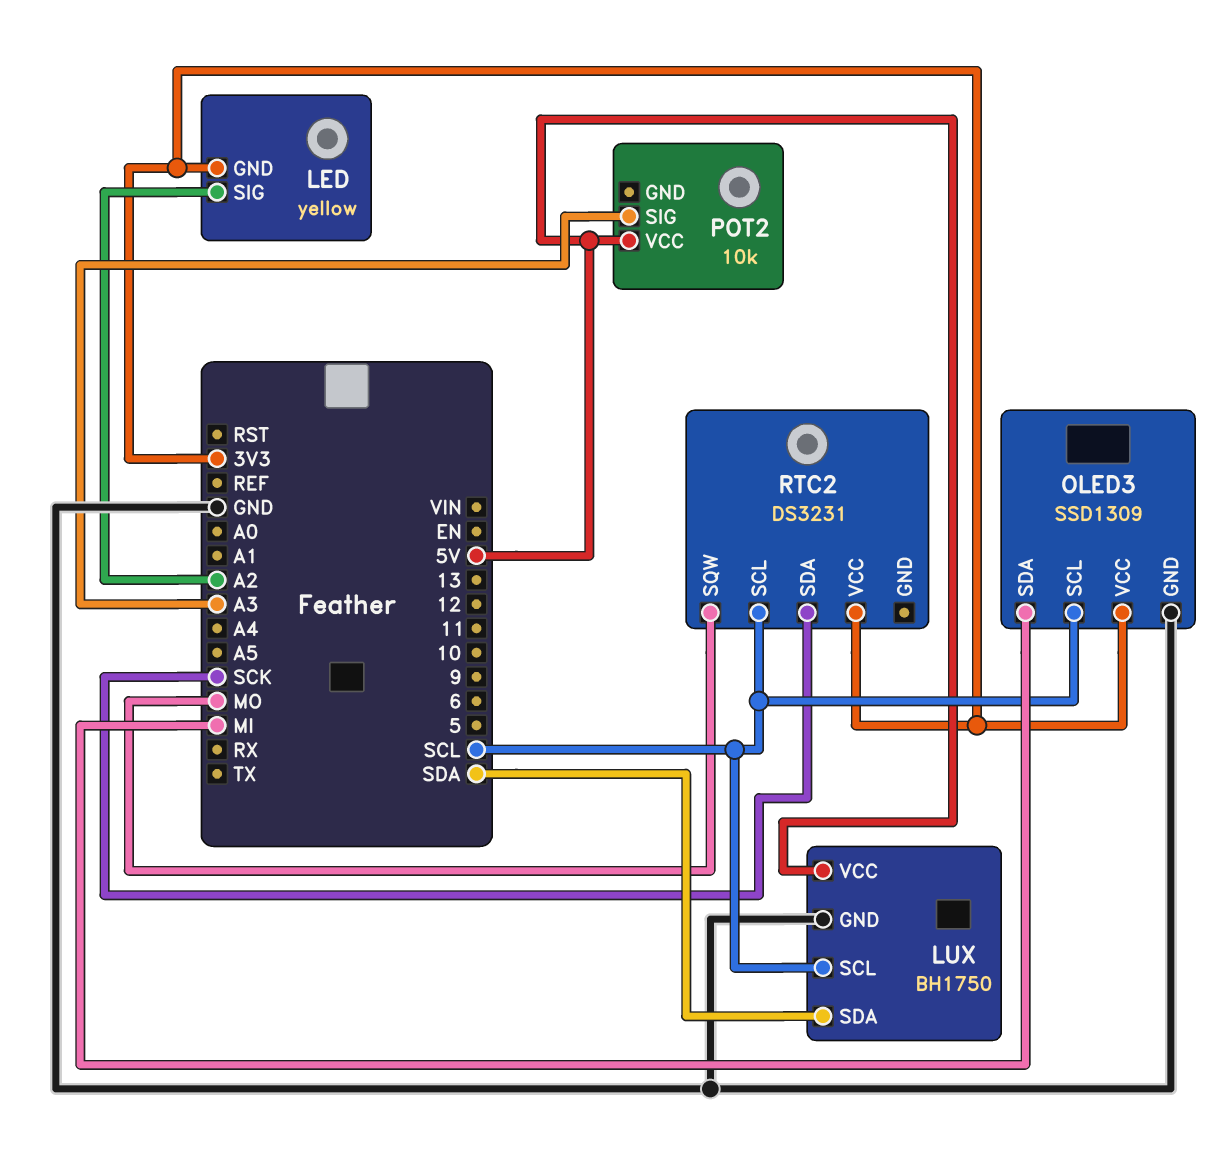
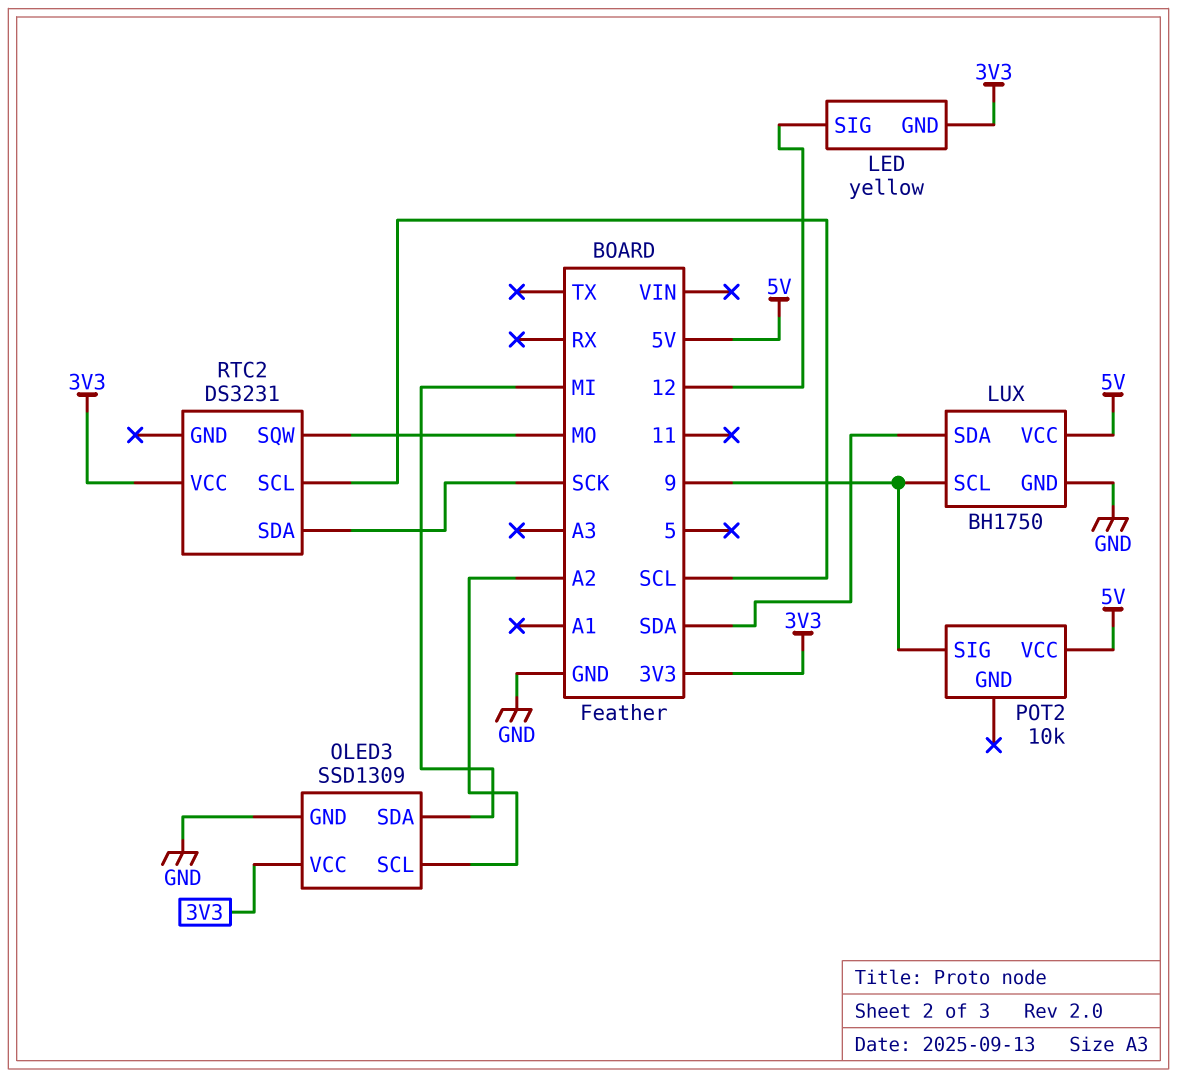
LED pin SIG: A2 -> 12
LUX pin SCL: SCL -> 9
OLED3 pin SCL: SCL -> A2
POT2 pin SIG: A3 -> 9

